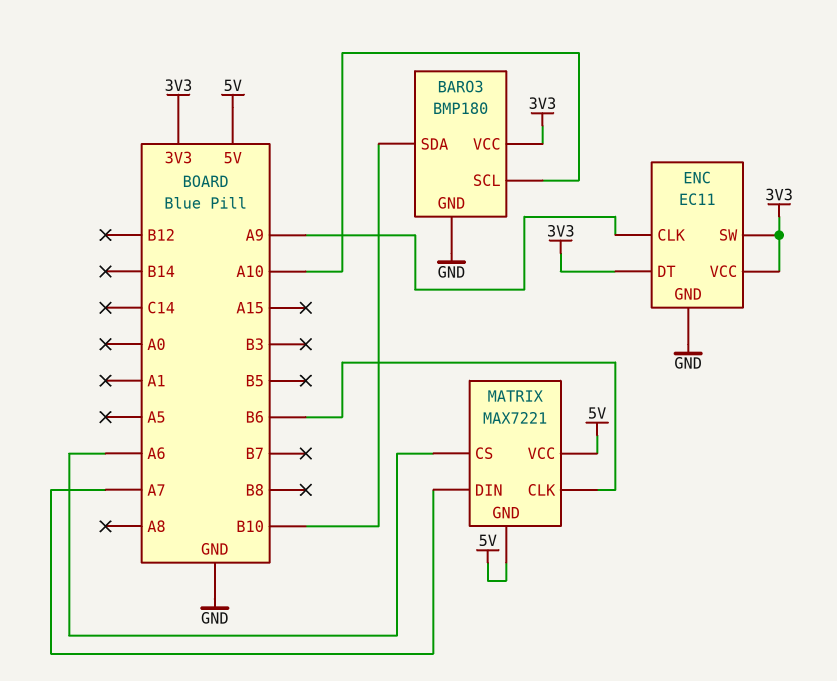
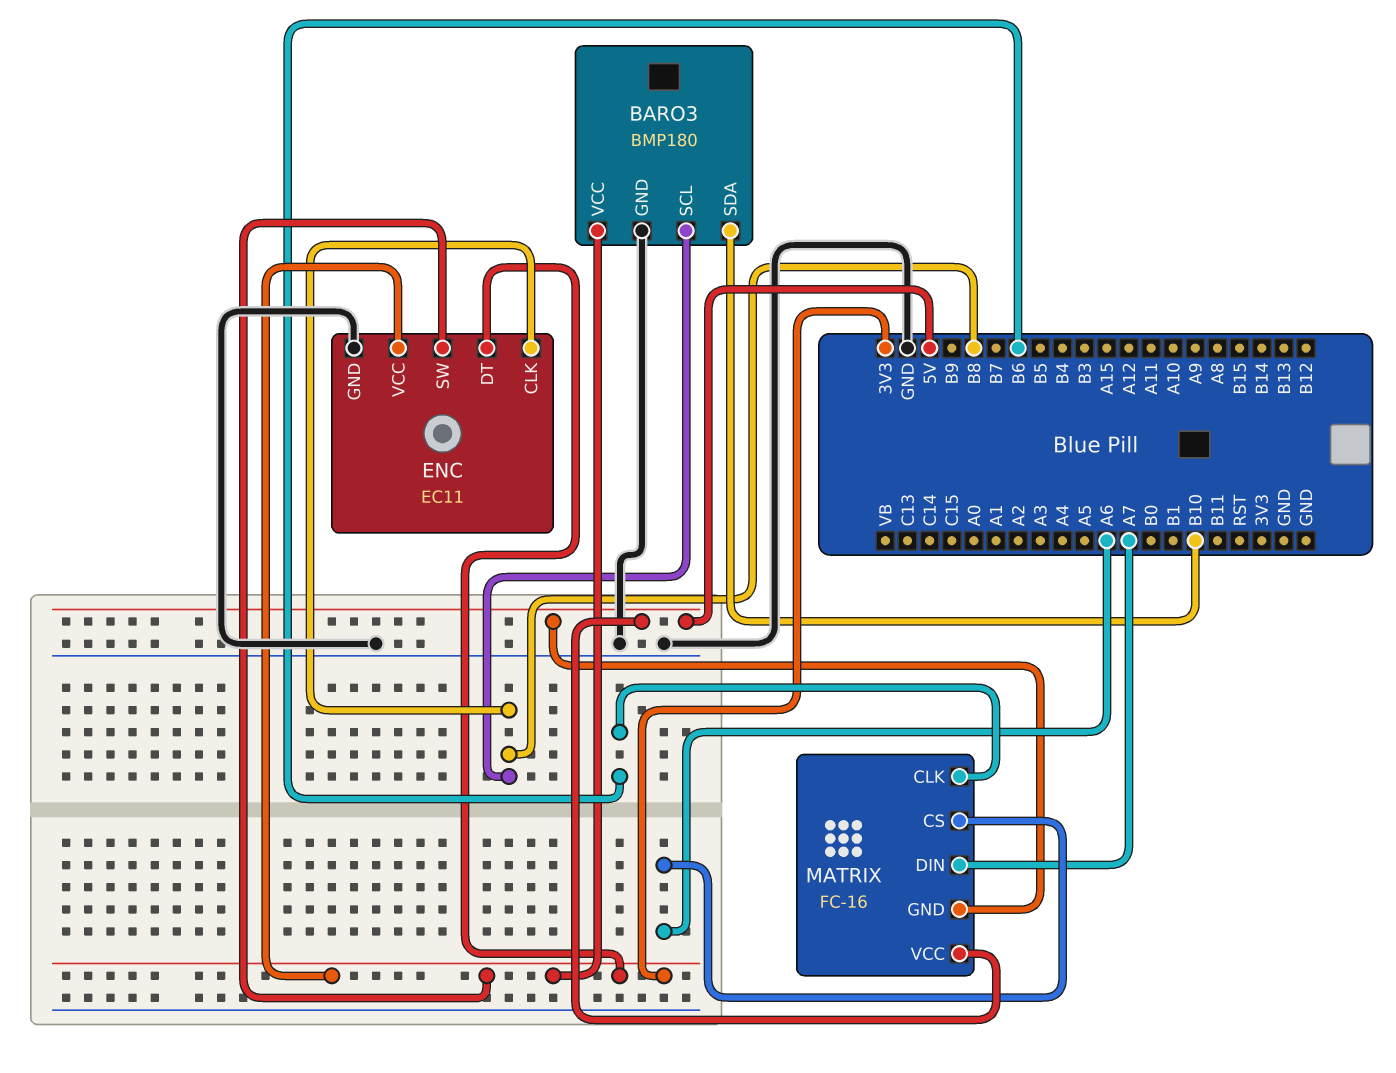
BARO3 pin SCL: A10 -> B8
ENC pin CLK: A9 -> B8
MATRIX: MAX7221 -> FC-16

